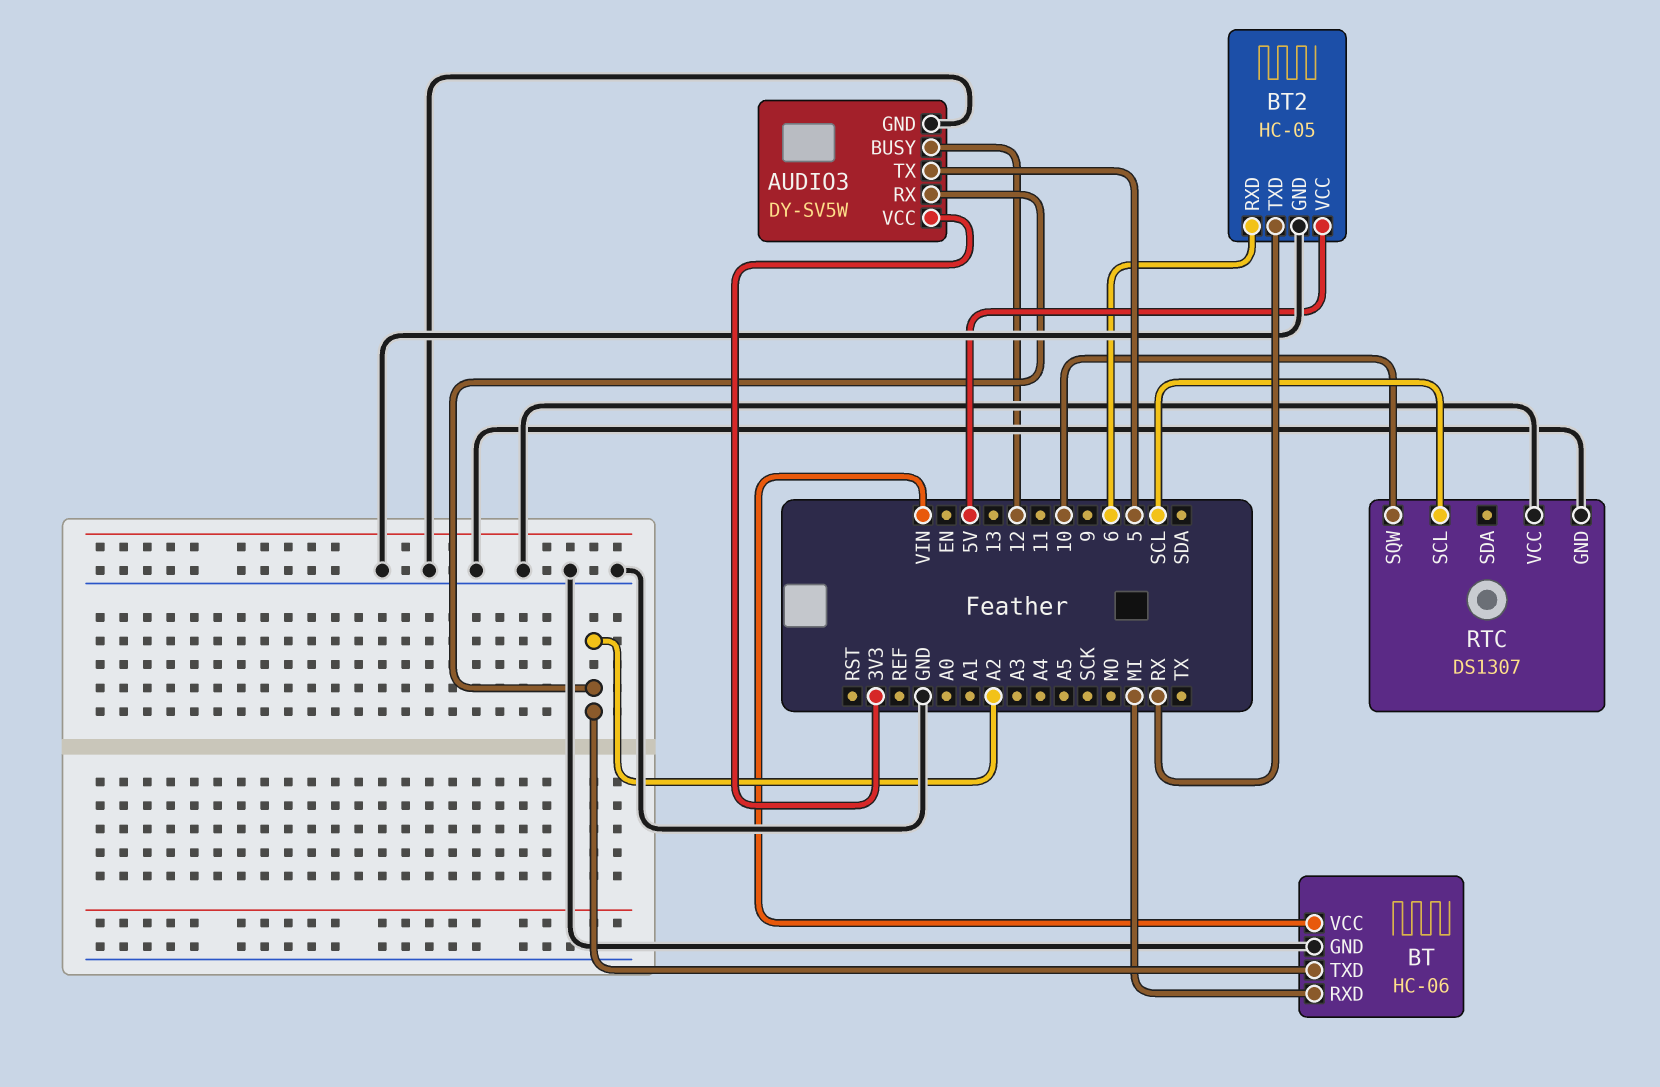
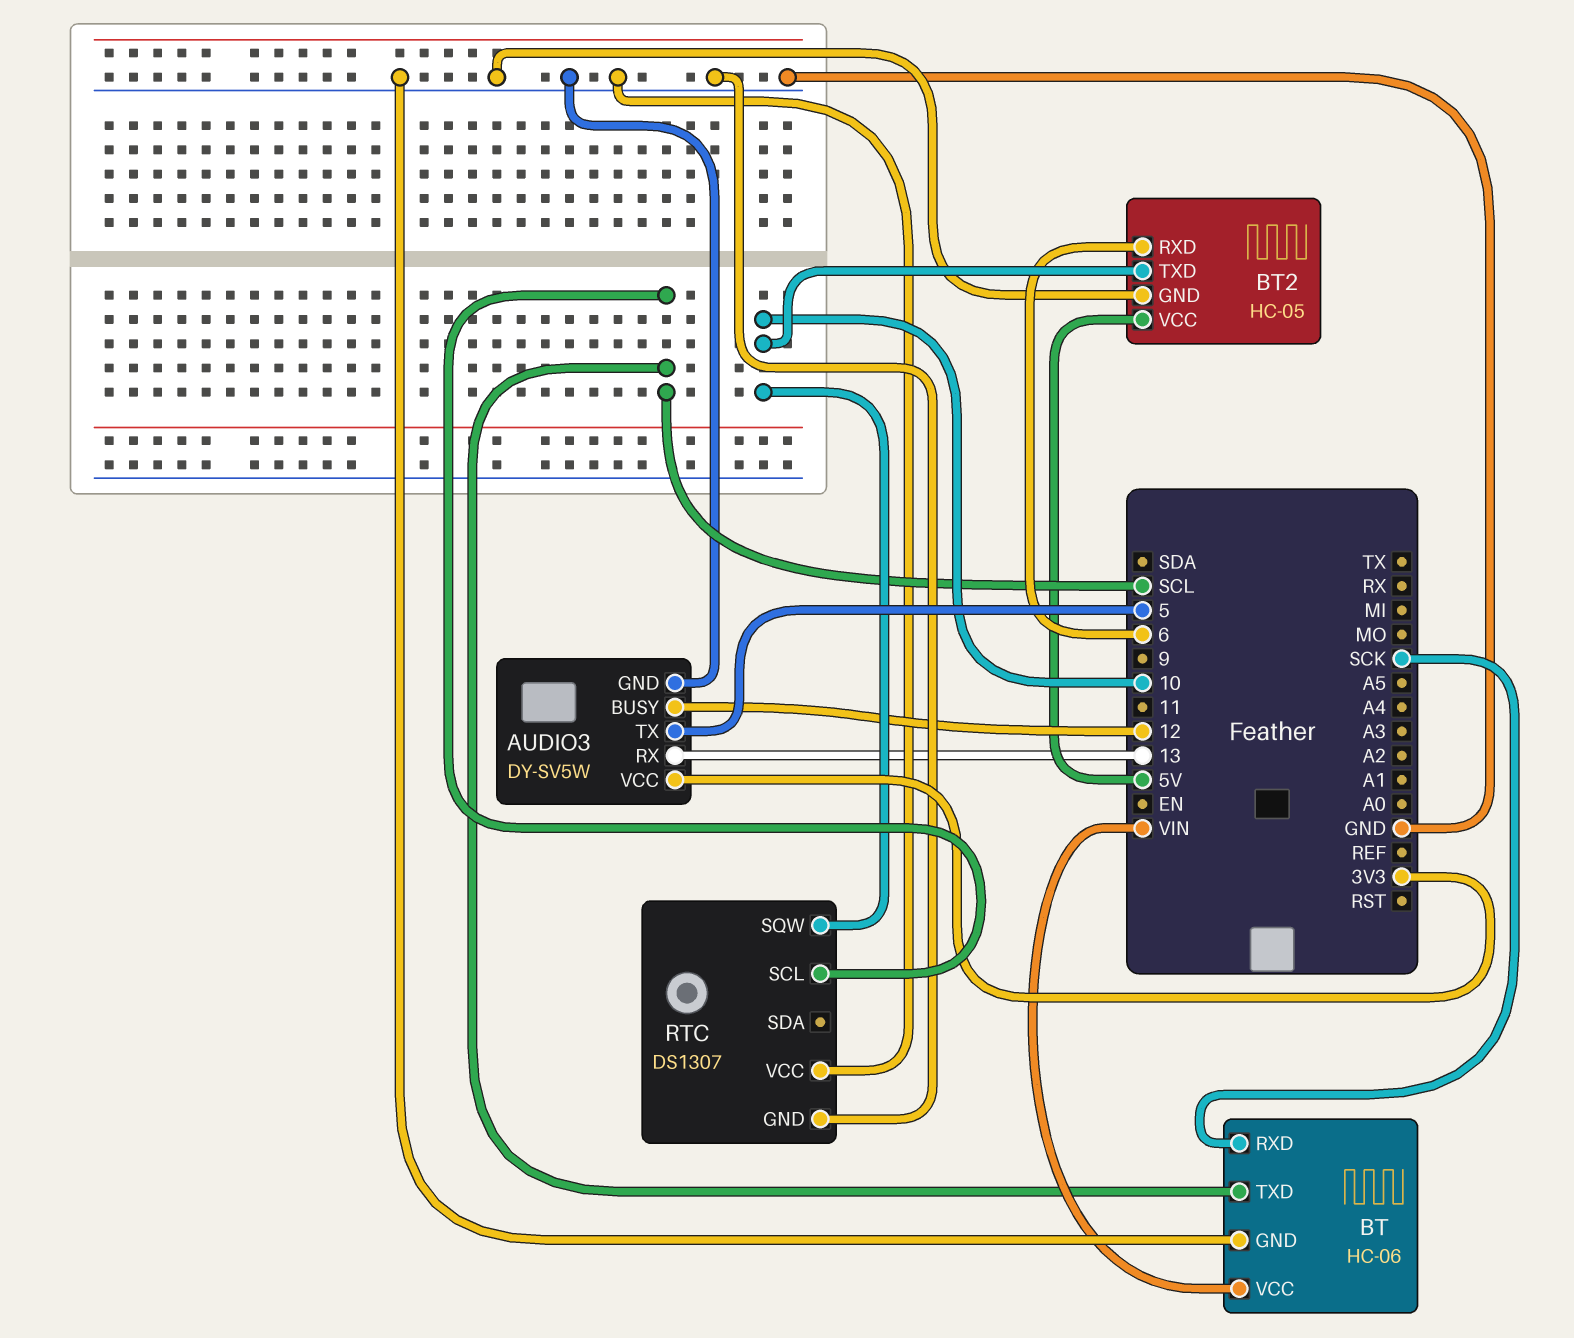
AUDIO3 pin RX: A2 -> 13
BT pin RXD: MI -> SCK
BT pin TXD: A2 -> SCL
BT2 pin TXD: RX -> 10

